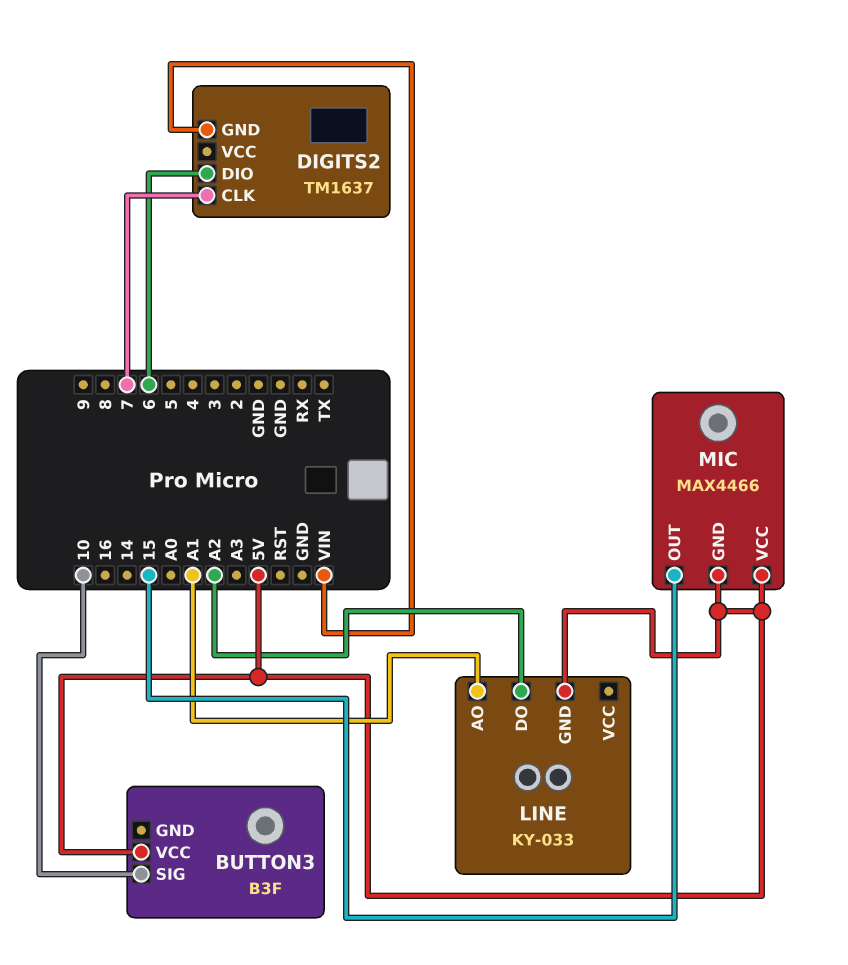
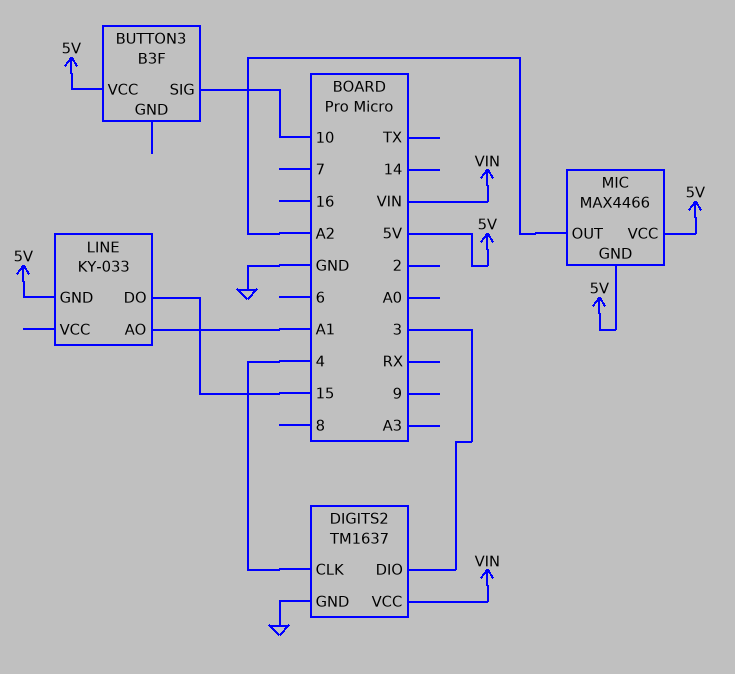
DIGITS2 pin CLK: 7 -> 4
DIGITS2 pin DIO: 6 -> 3
DIGITS2 pin GND: VIN -> GND
DIGITS2 pin VCC: none -> VIN
LINE pin DO: A2 -> 15
MIC pin OUT: 15 -> A2

